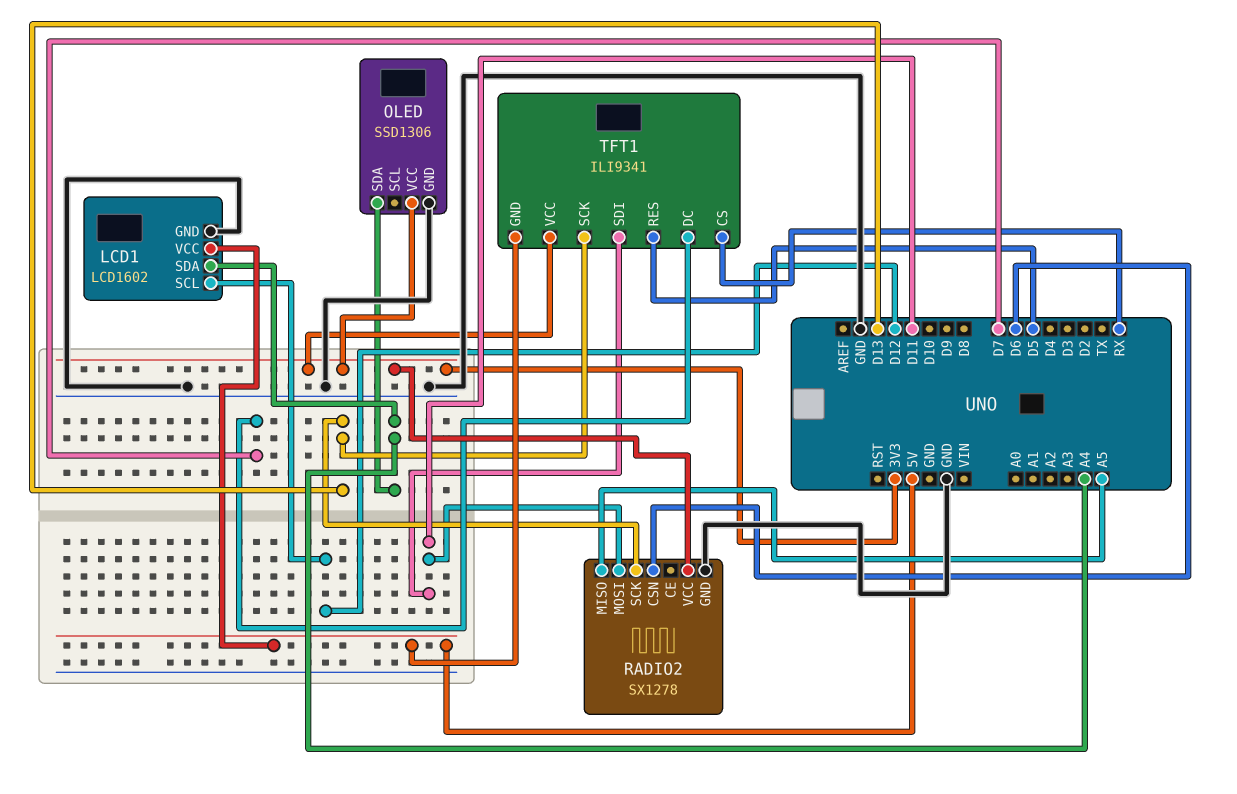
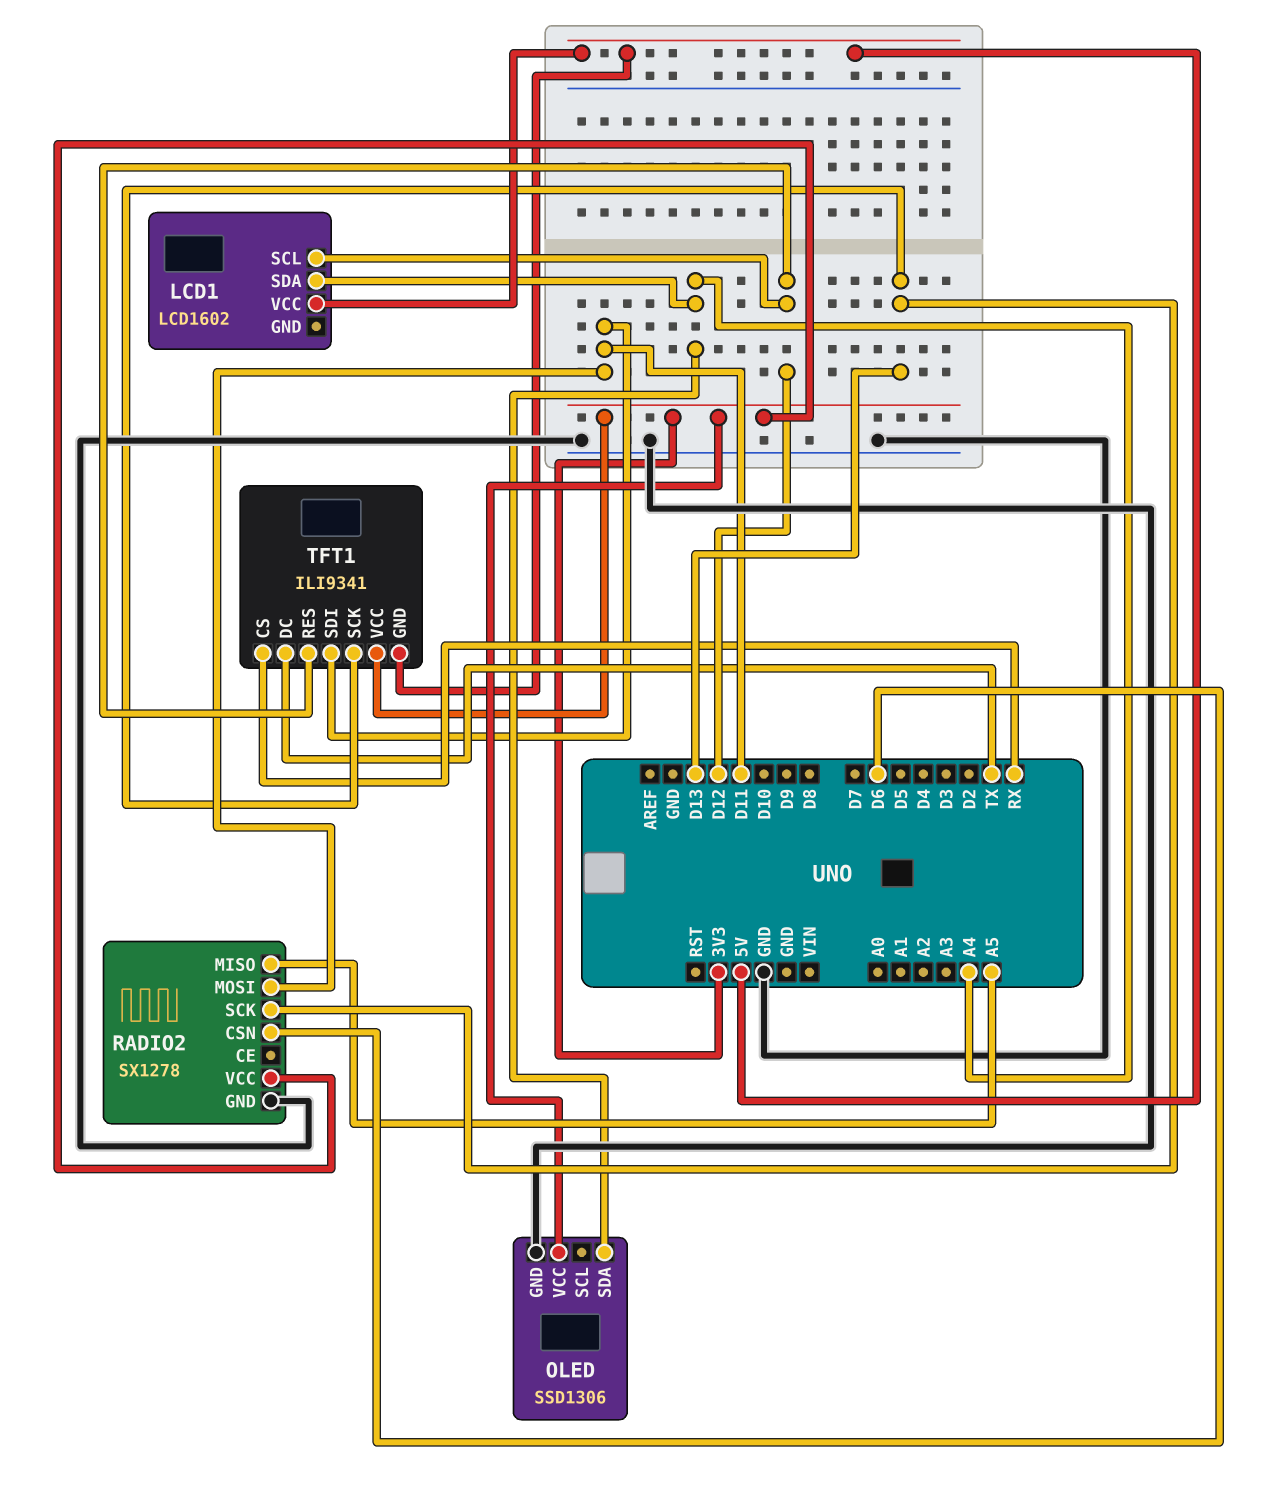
LCD1 pin GND: GND -> none
TFT1 pin DC: D7 -> TX
TFT1 pin RES: D5 -> D12

